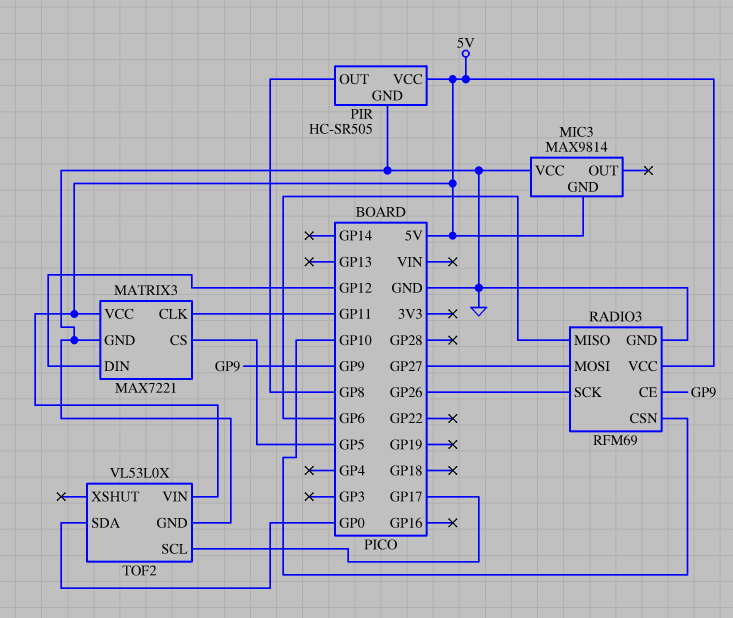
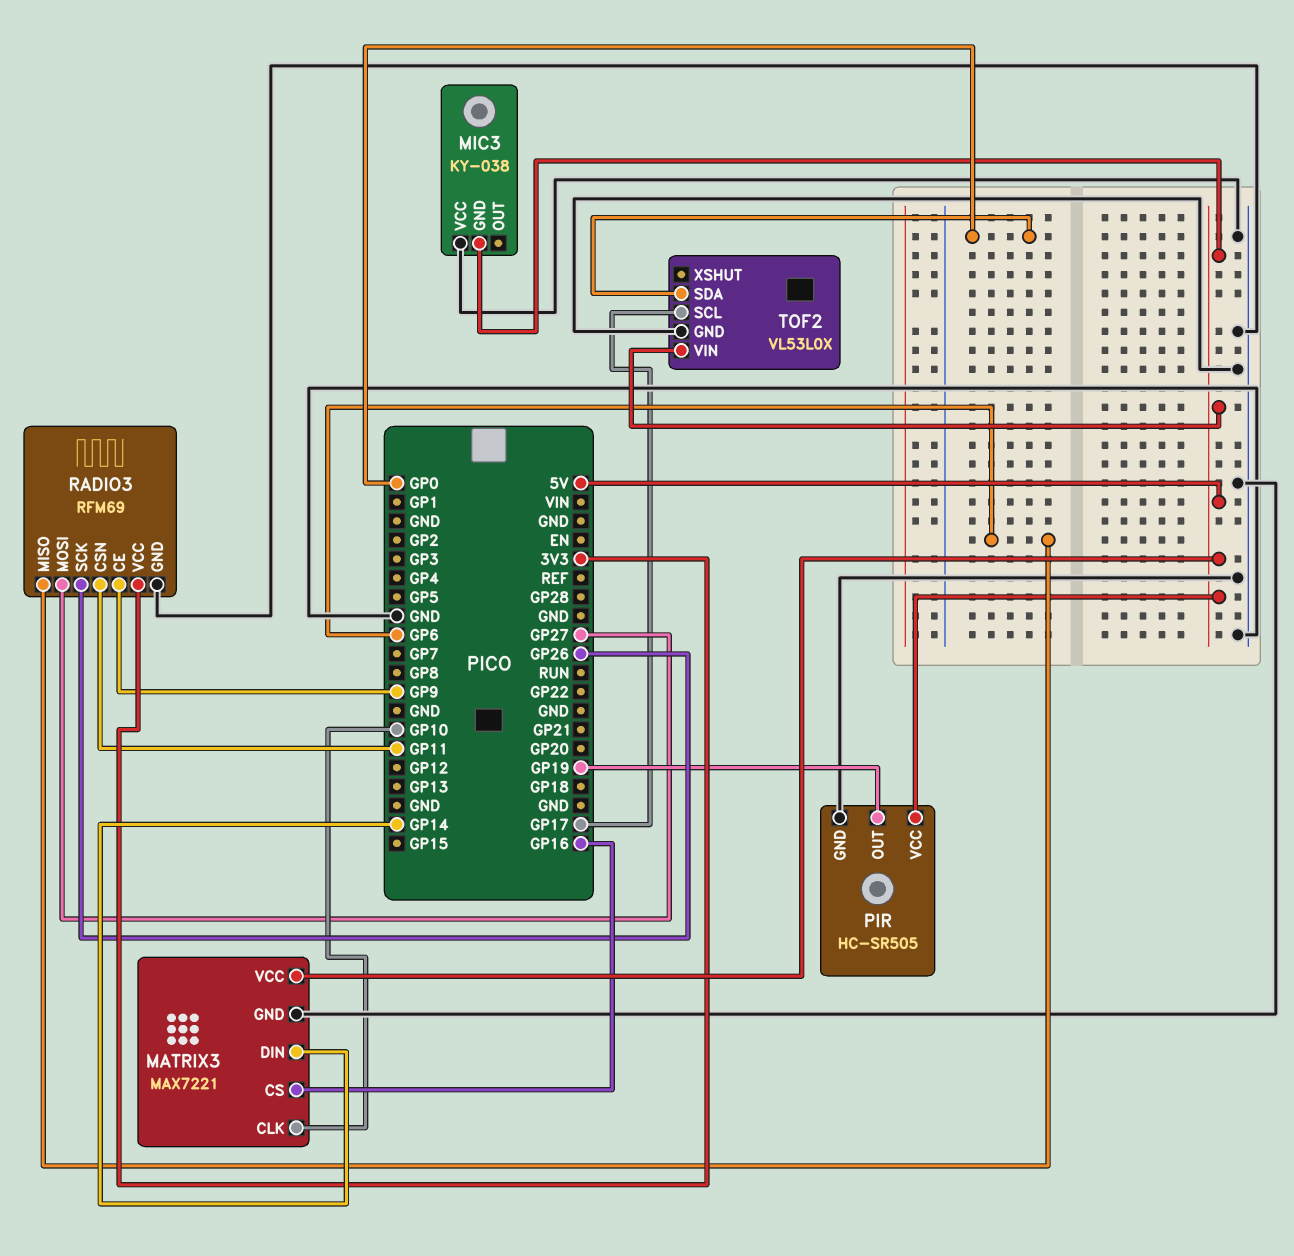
MATRIX3 pin CLK: GP11 -> GP10
MATRIX3 pin CS: GP5 -> GP16
MATRIX3 pin DIN: GP12 -> GP14
MIC3: MAX9814 -> KY-038
PIR pin OUT: GP8 -> GP19
RADIO3 pin CSN: GP10 -> GP11
RADIO3 pin VCC: 5V -> 3V3

